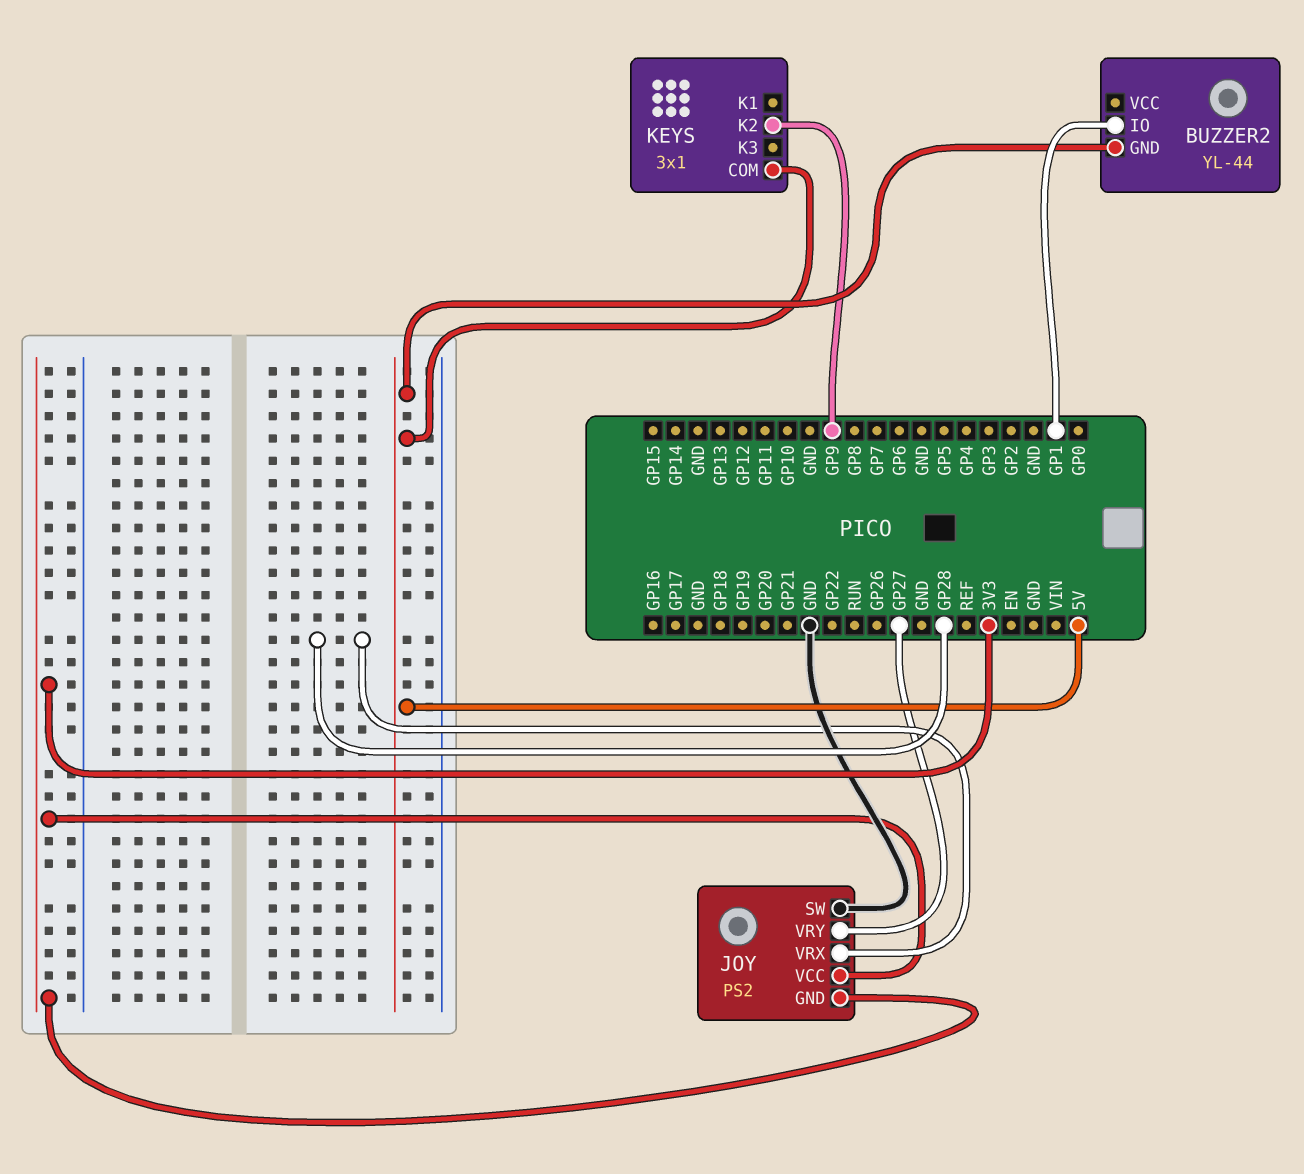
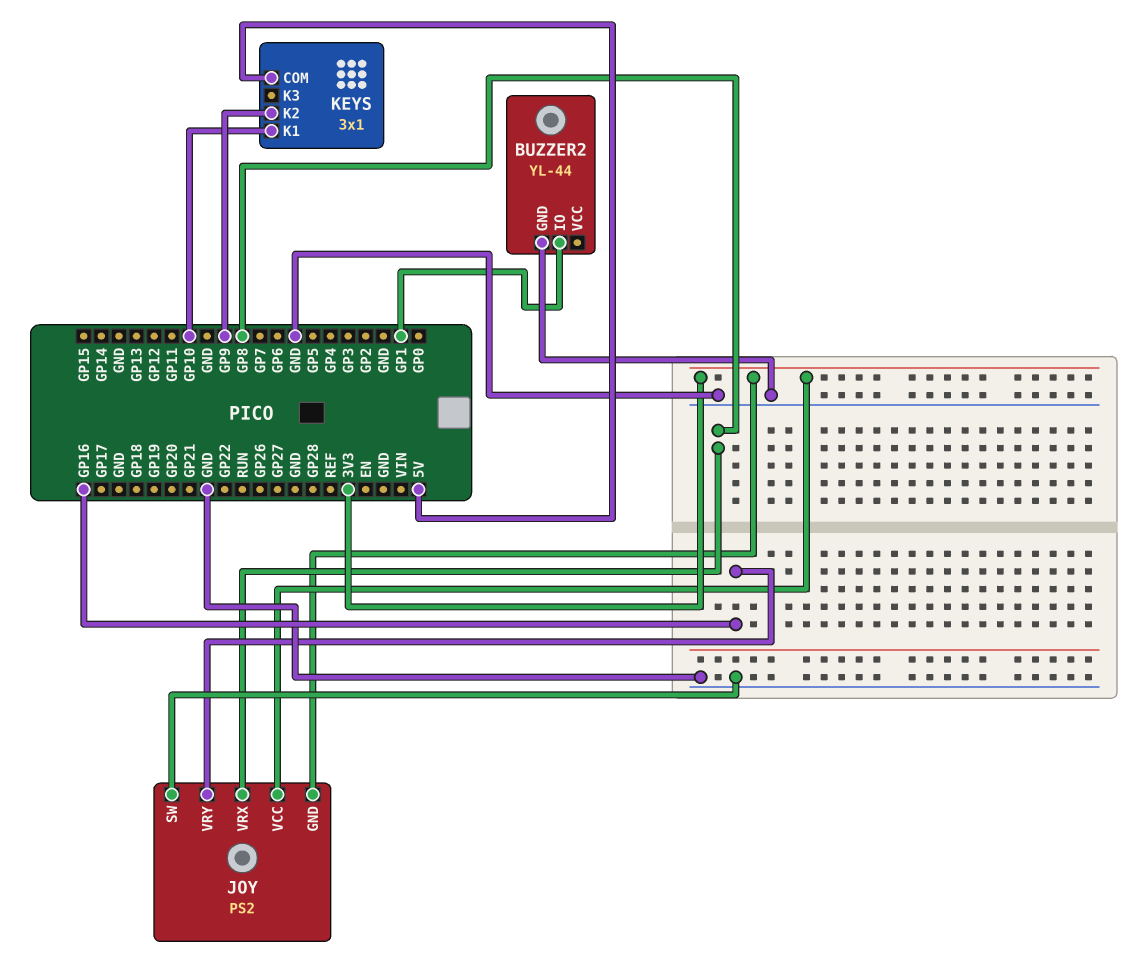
BUZZER2 pin GND: 5V -> GND
JOY pin VRX: GP28 -> GP8
JOY pin VRY: GP27 -> GP16
KEYS pin K1: none -> GP10

